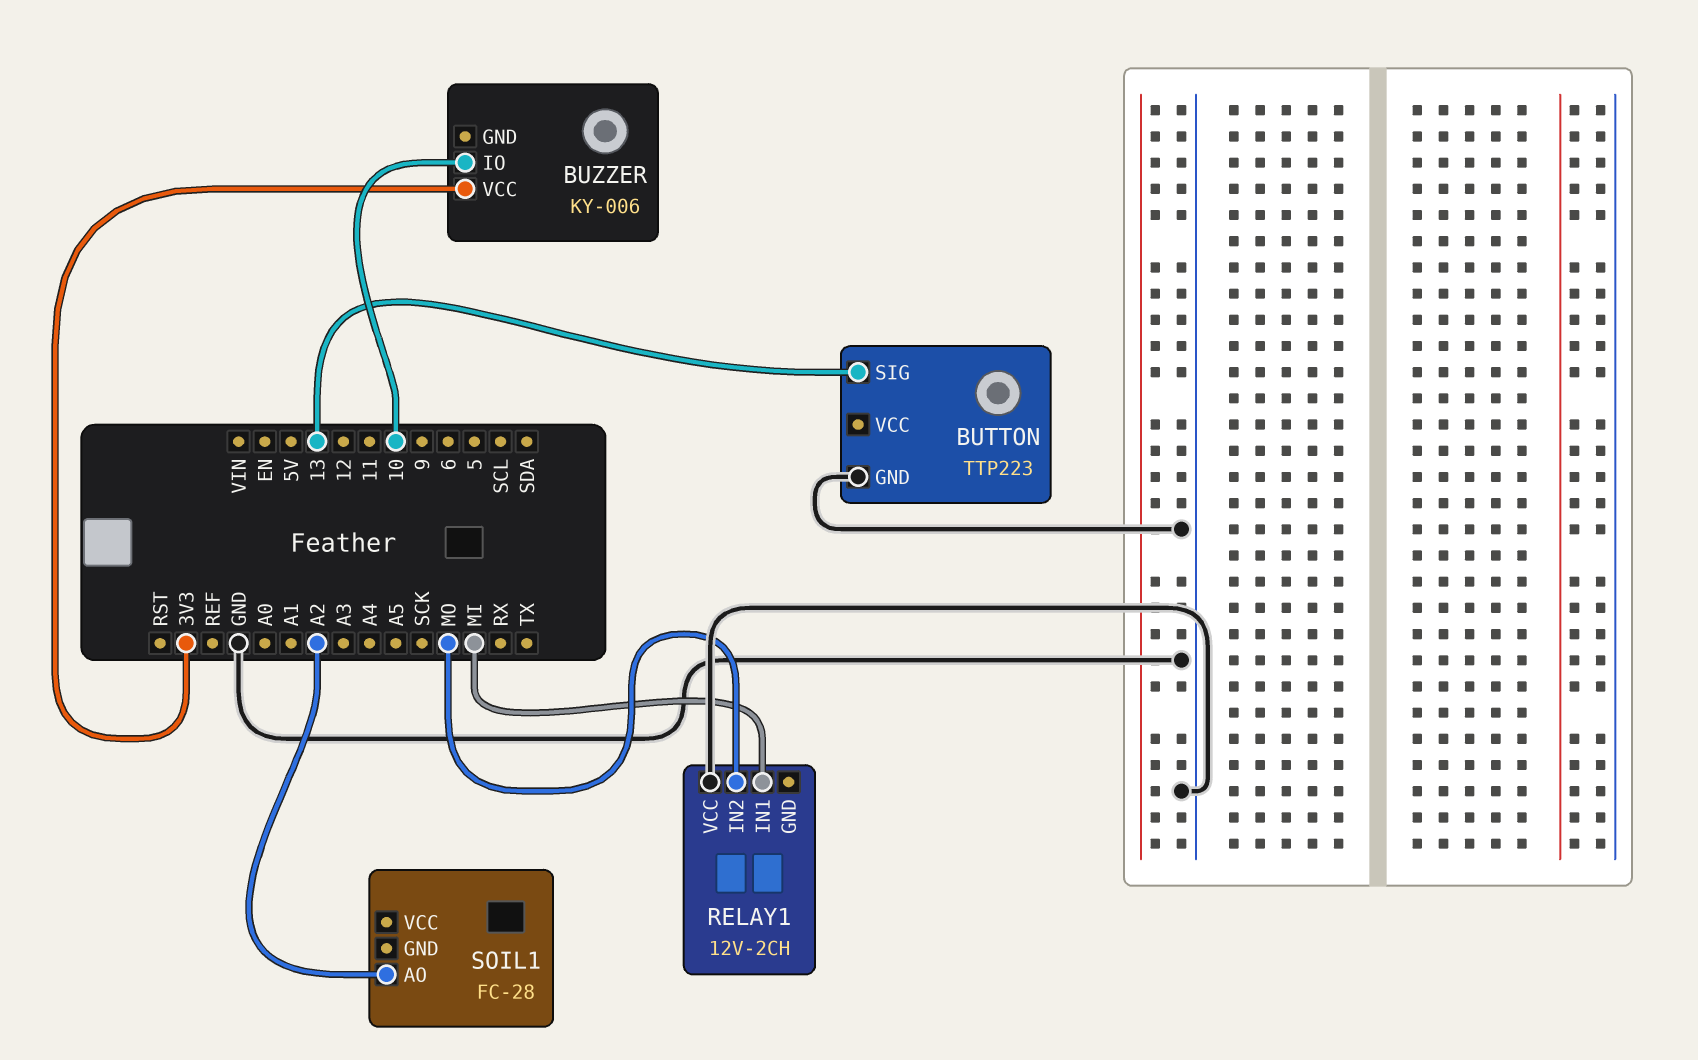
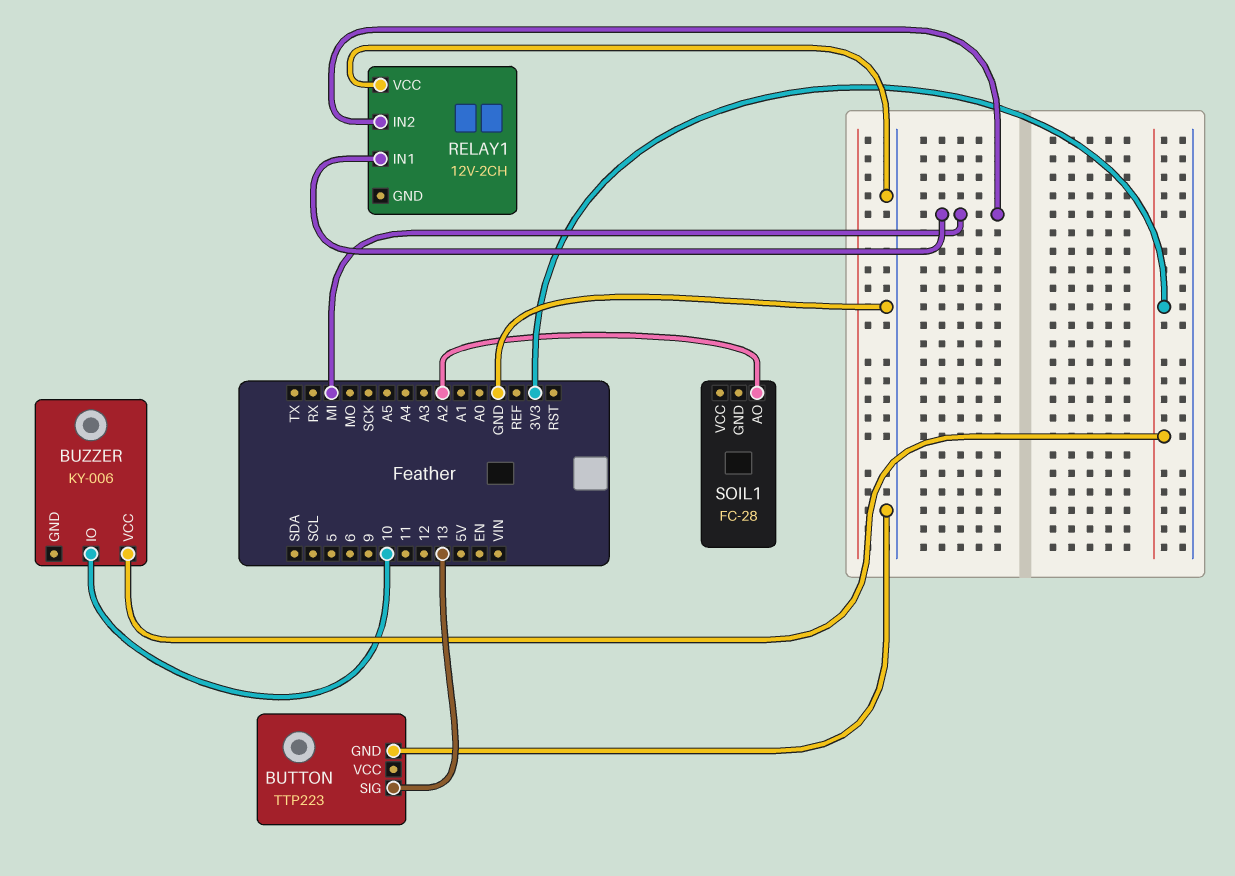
RELAY1 pin IN2: MO -> MI

